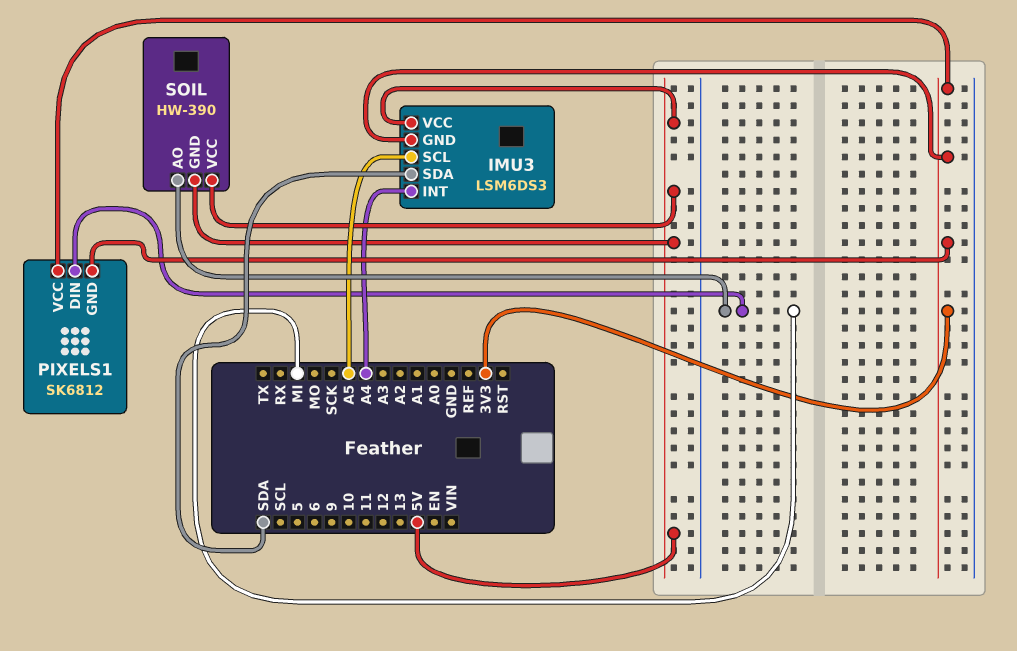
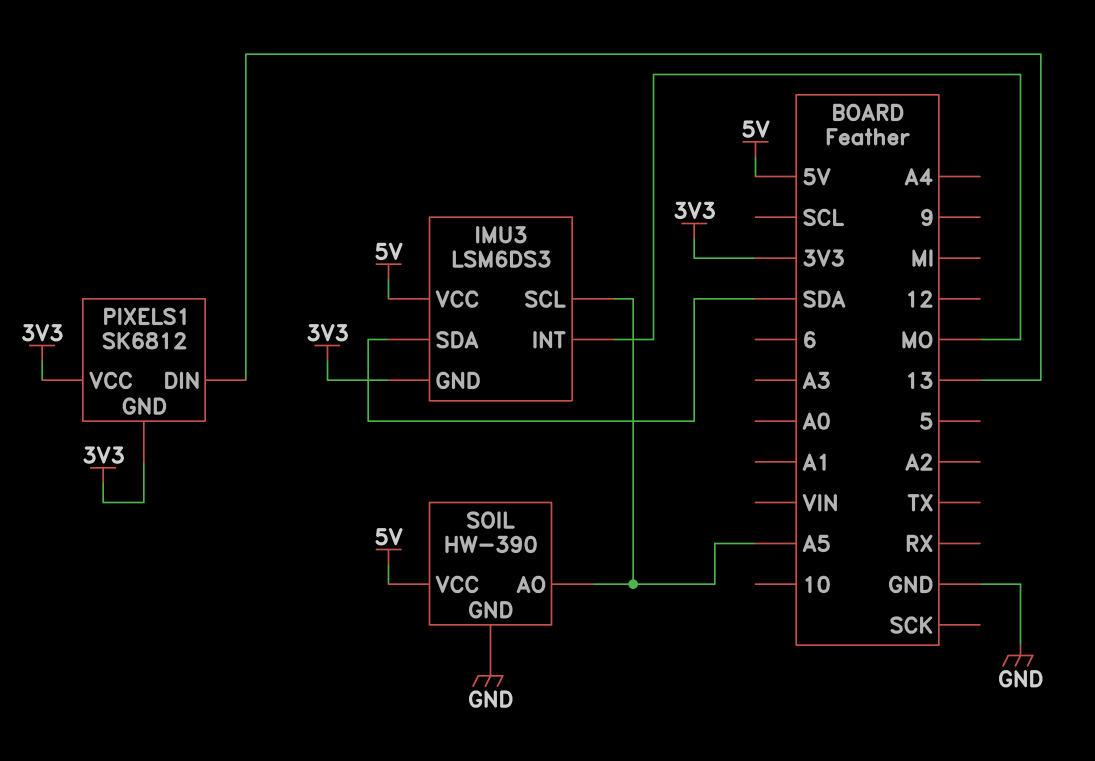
IMU3 pin INT: A4 -> MO
PIXELS1 pin DIN: MI -> 13
SOIL pin AO: MI -> A5
SOIL pin GND: 5V -> GND

